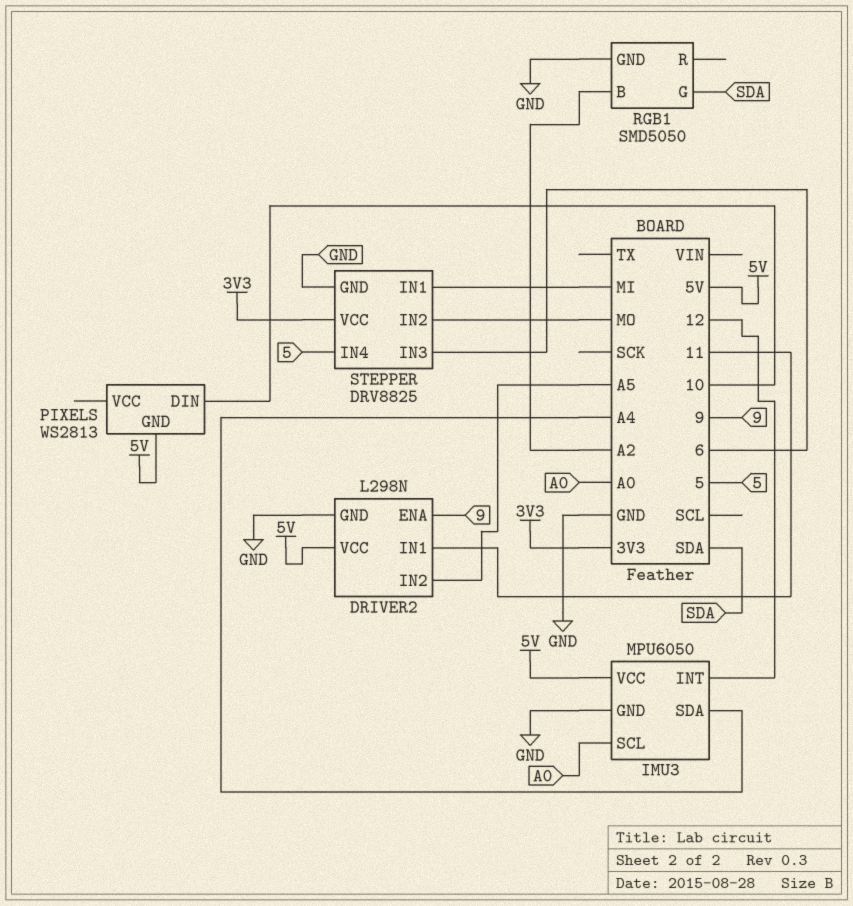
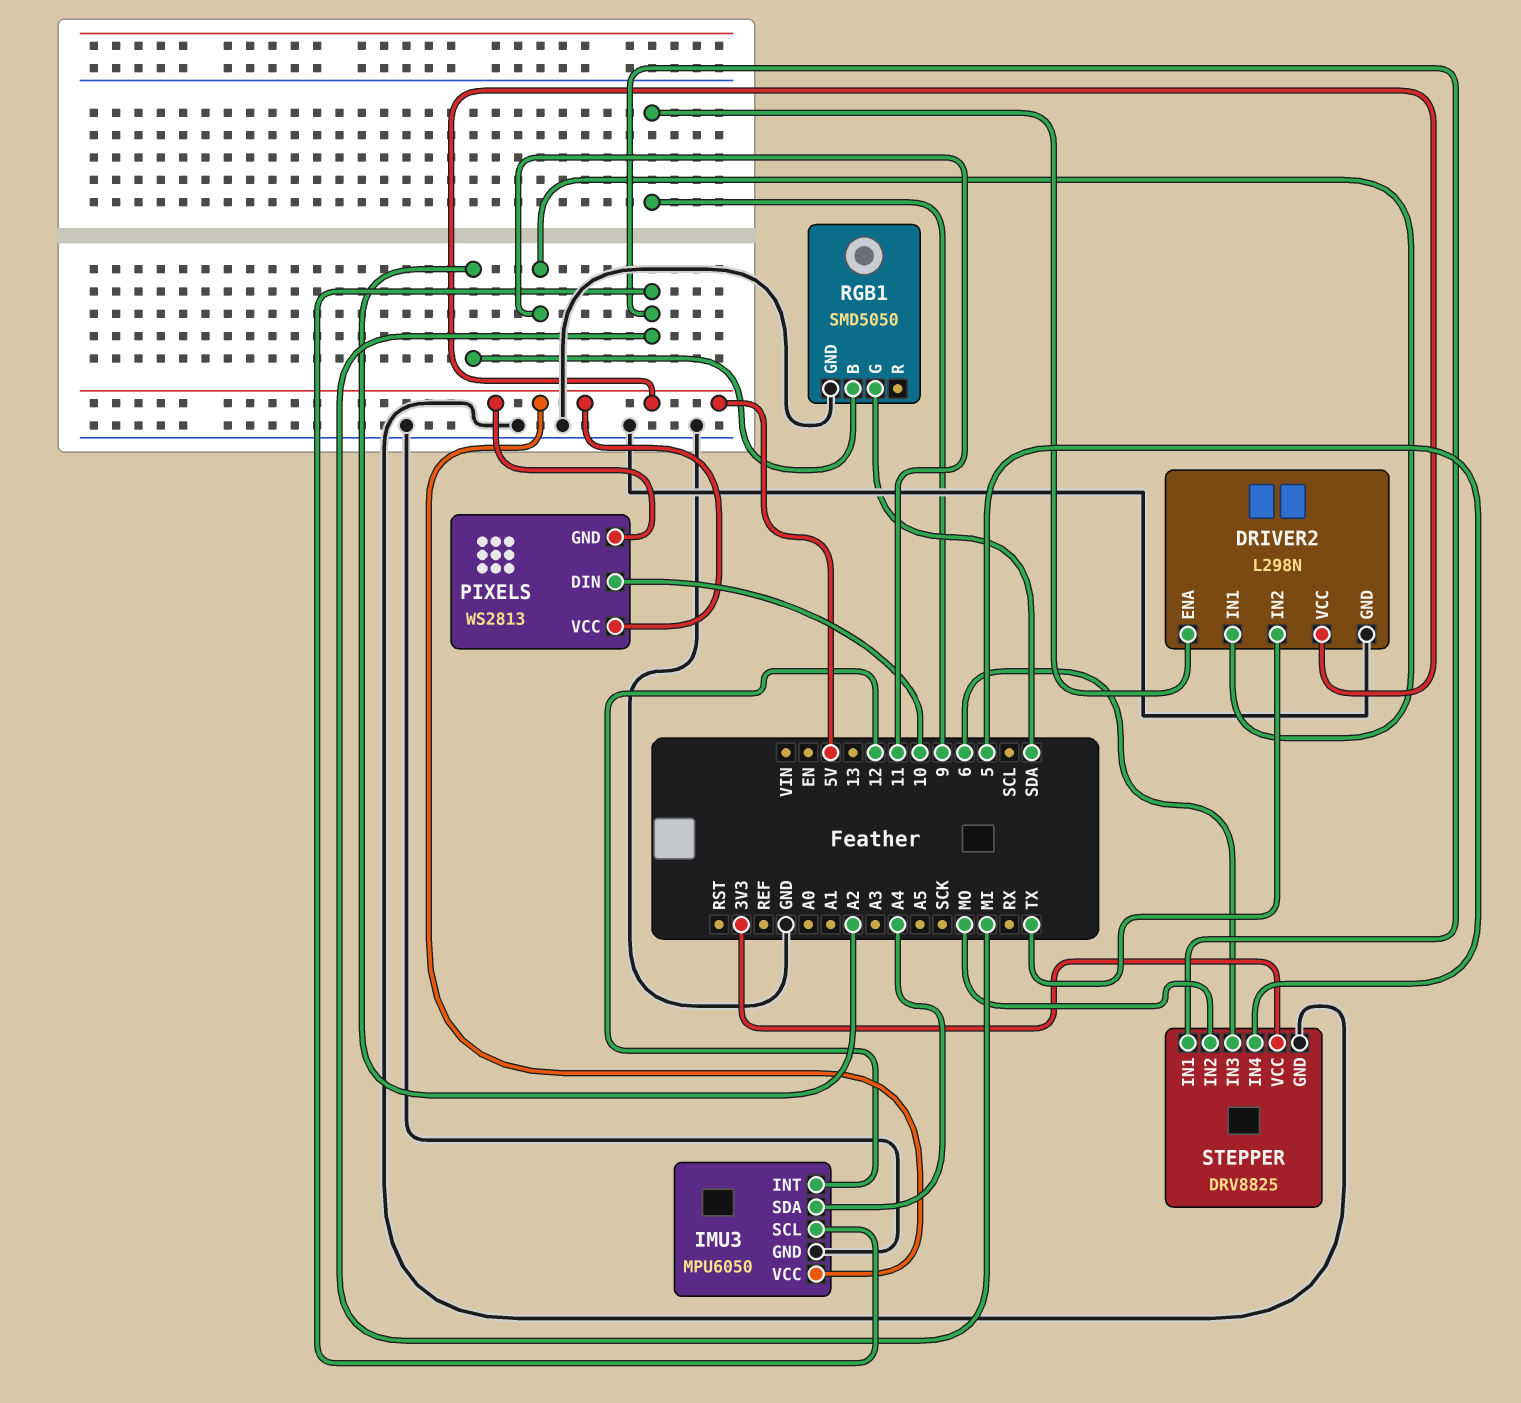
DRIVER2 pin IN2: A5 -> TX
IMU3 pin SCL: A0 -> MI
PIXELS pin VCC: none -> 5V

